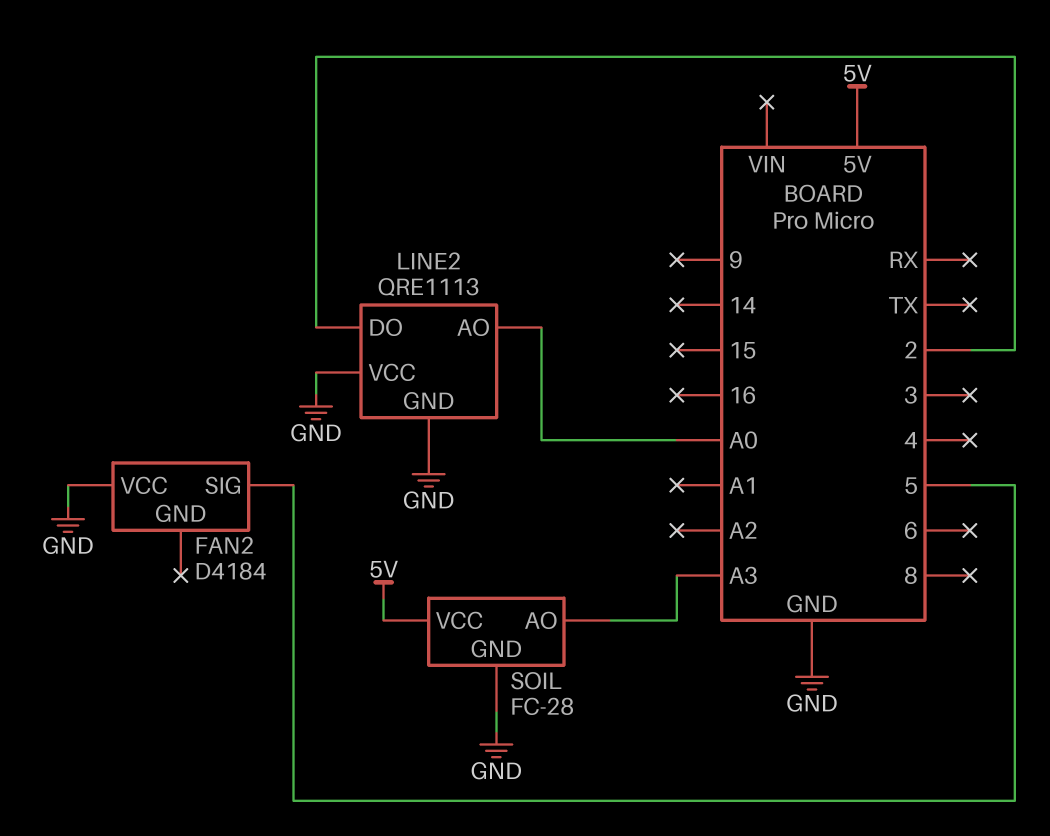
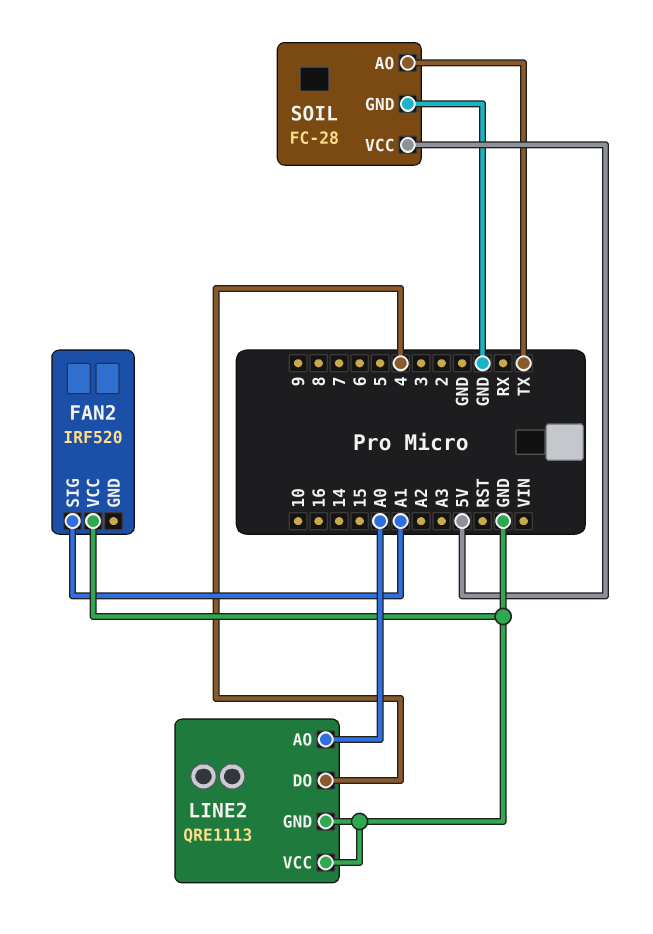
FAN2: D4184 -> IRF520
FAN2 pin SIG: 5 -> A1
LINE2 pin DO: 2 -> 4
SOIL pin AO: A3 -> TX

